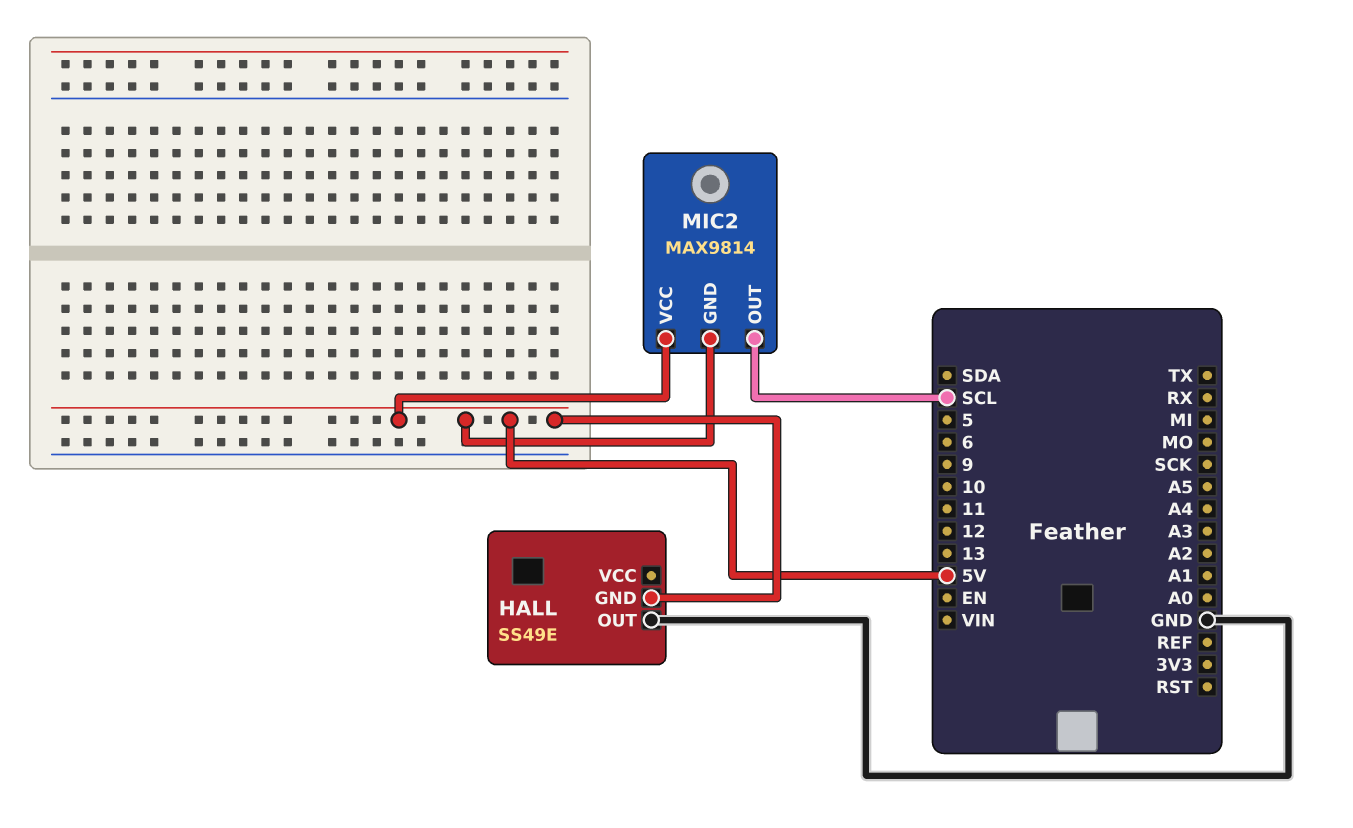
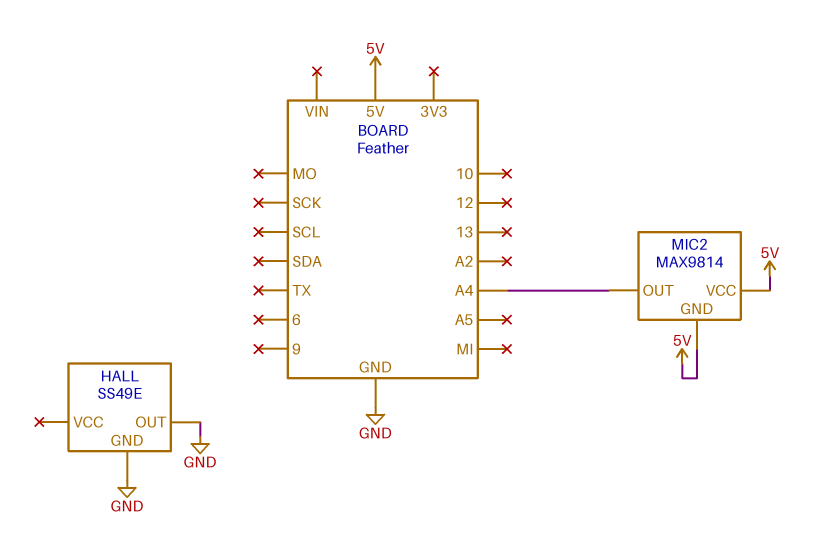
HALL pin GND: 5V -> GND
MIC2 pin OUT: SCL -> A4

